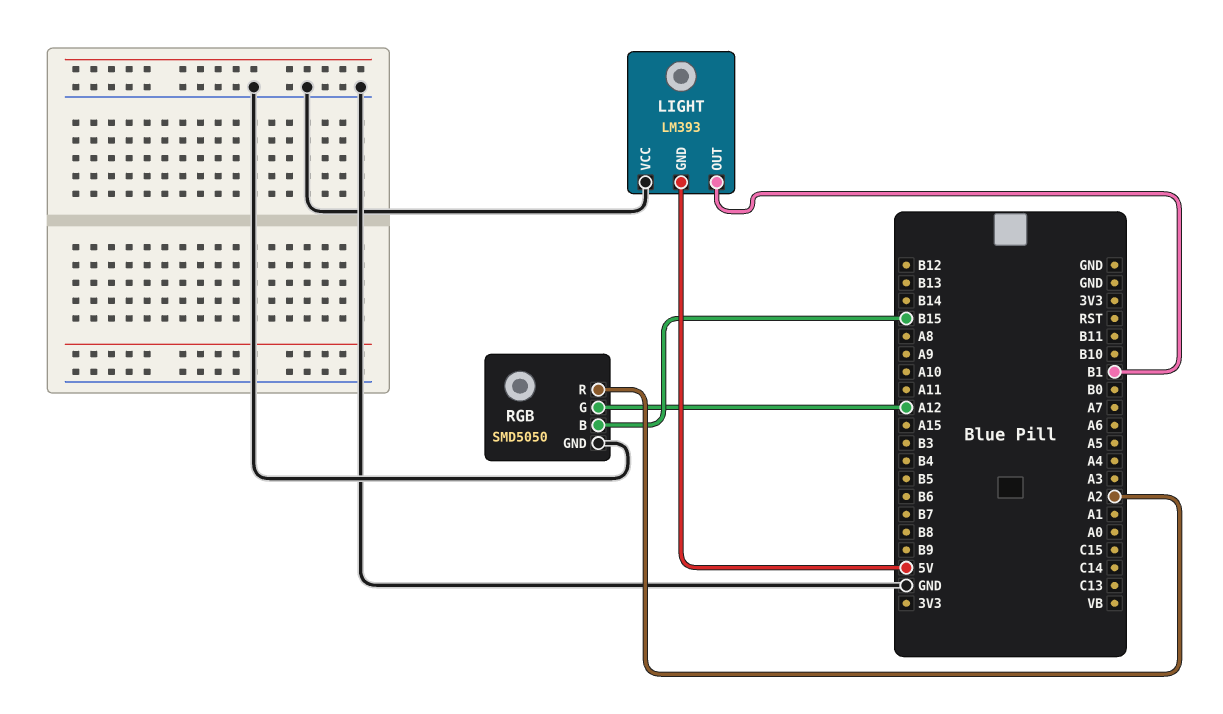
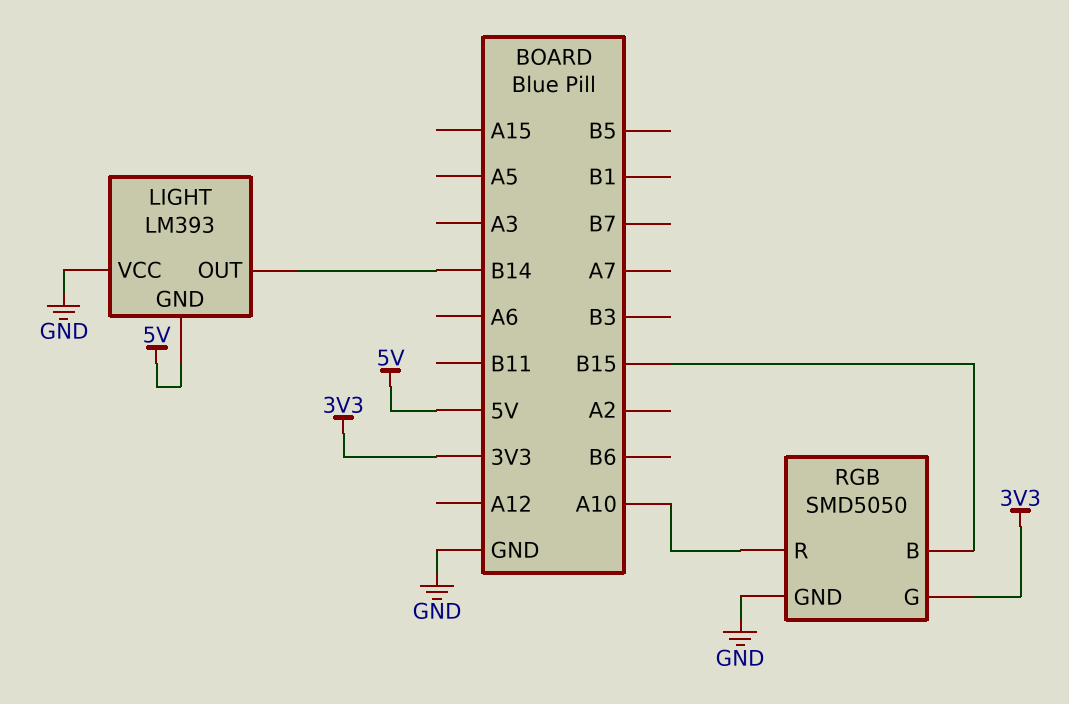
LIGHT pin OUT: B1 -> B14
RGB pin G: A12 -> 3V3
RGB pin R: A2 -> A10

